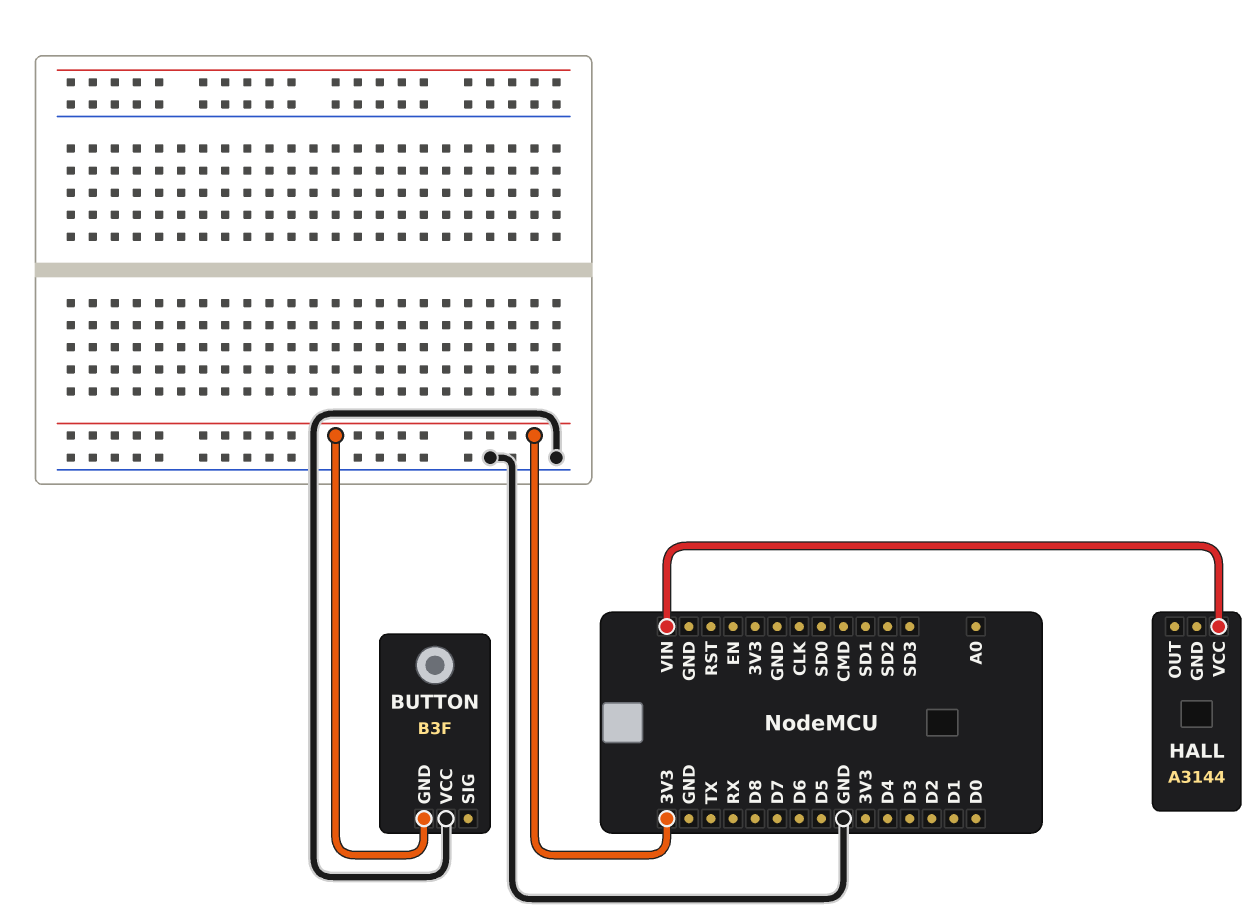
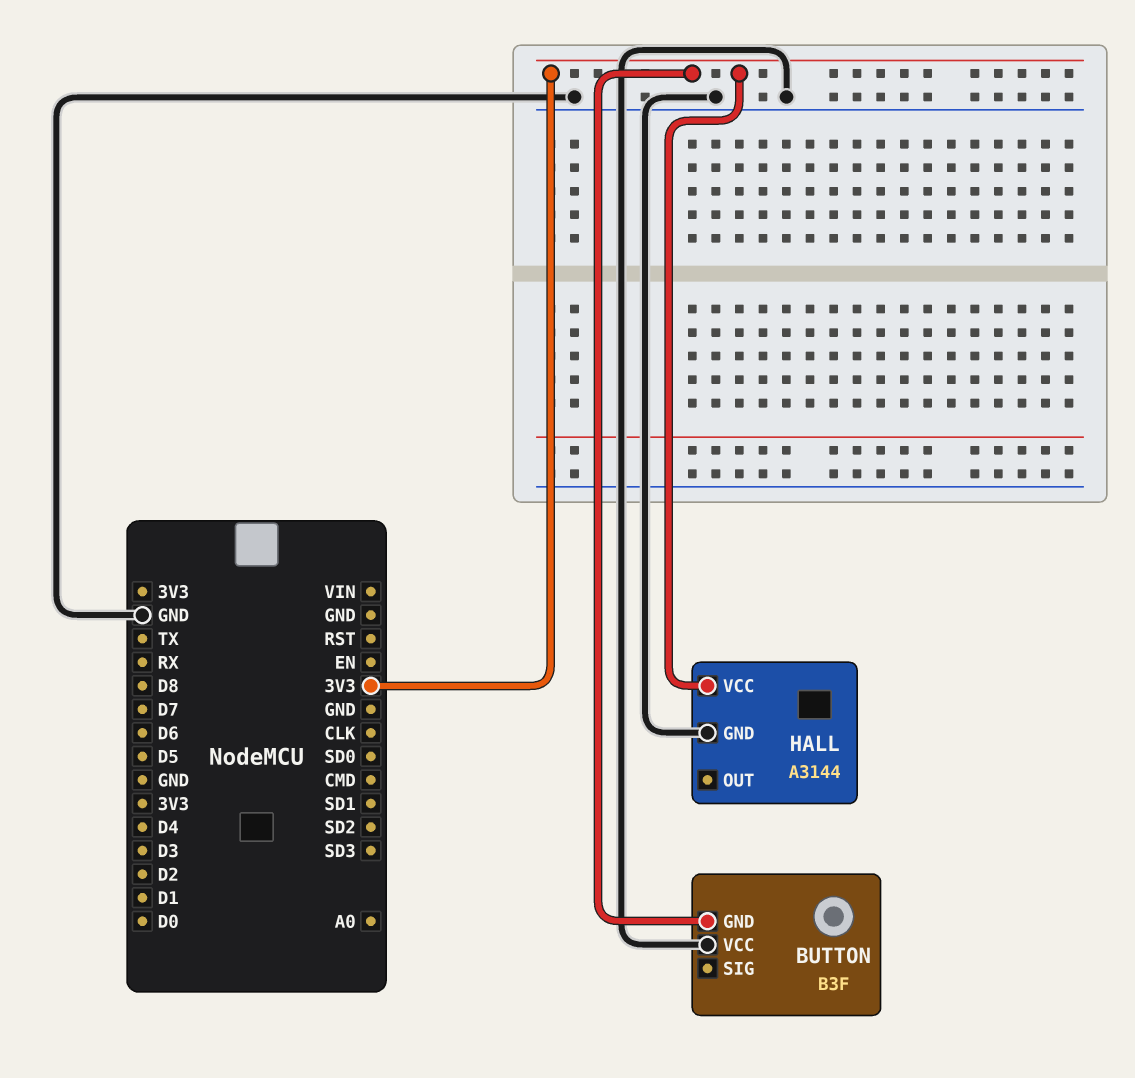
HALL pin GND: none -> GND
HALL pin VCC: VIN -> 3V3

